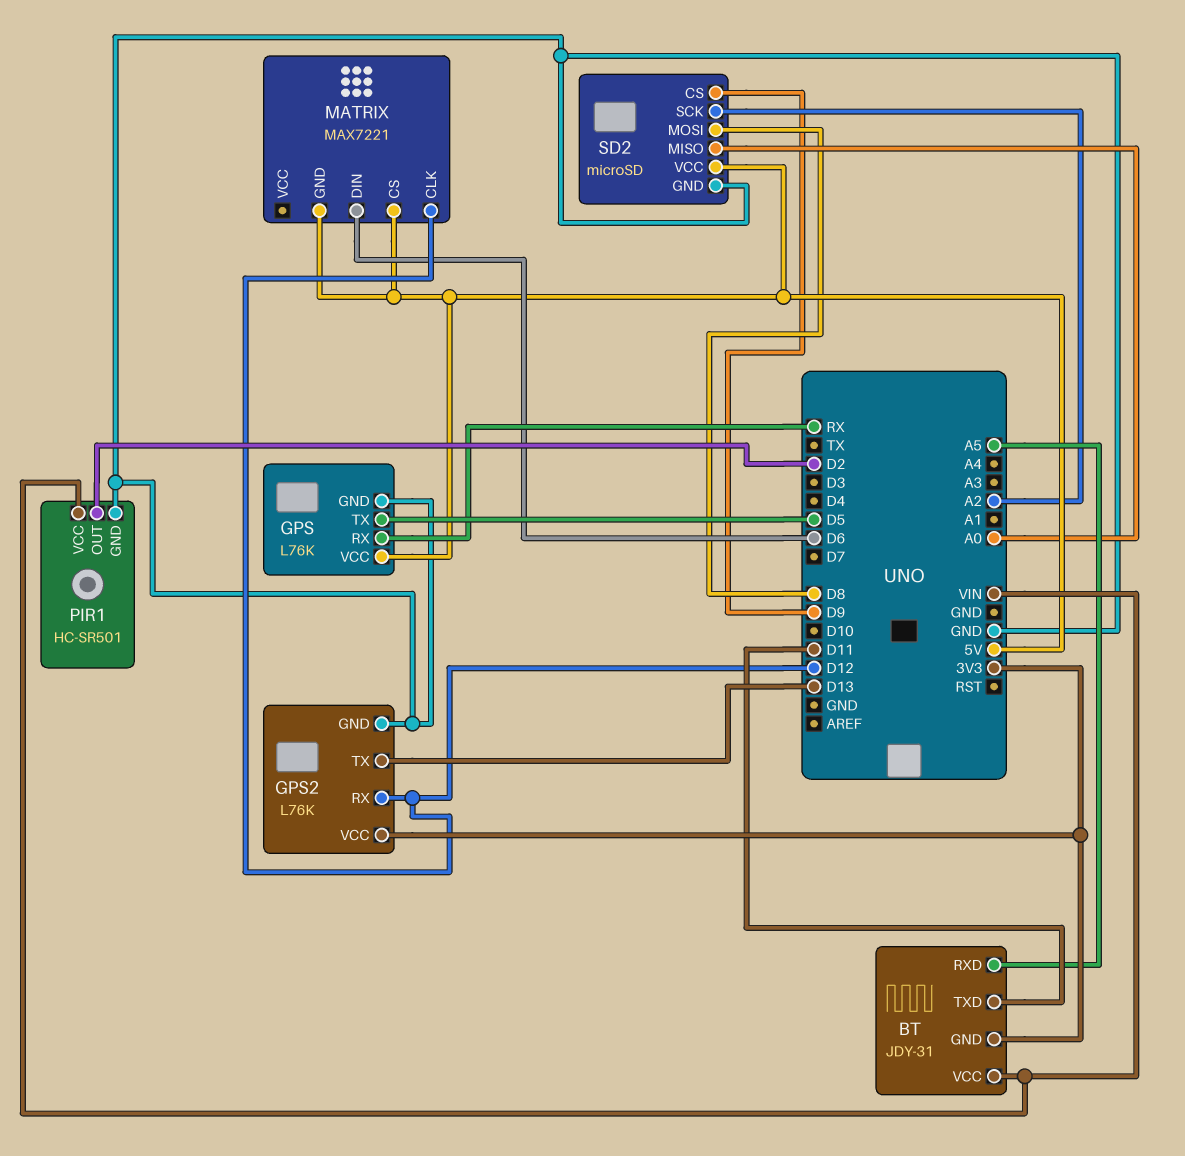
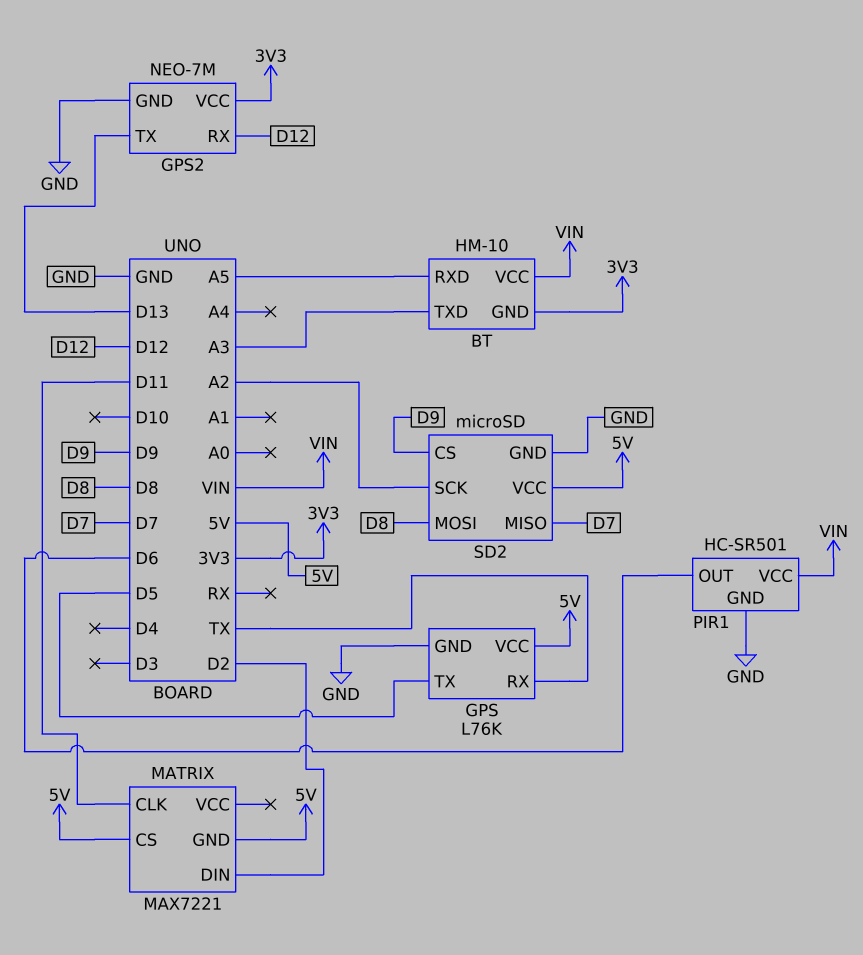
BT: JDY-31 -> HM-10
BT pin TXD: D11 -> A3
GPS pin RX: RX -> TX
GPS2: L76K -> NEO-7M
MATRIX pin CLK: D12 -> D11
MATRIX pin DIN: D6 -> D2
PIR1 pin OUT: D2 -> D6
SD2 pin MISO: A0 -> D7

